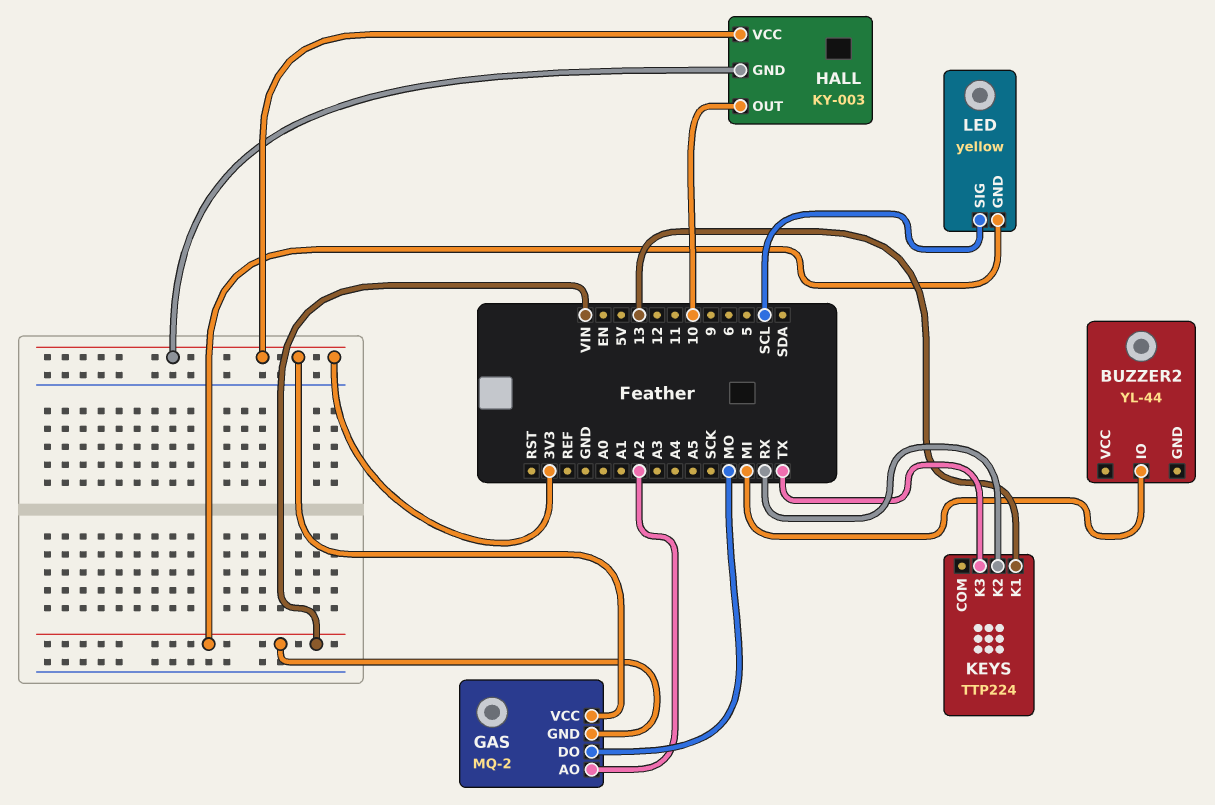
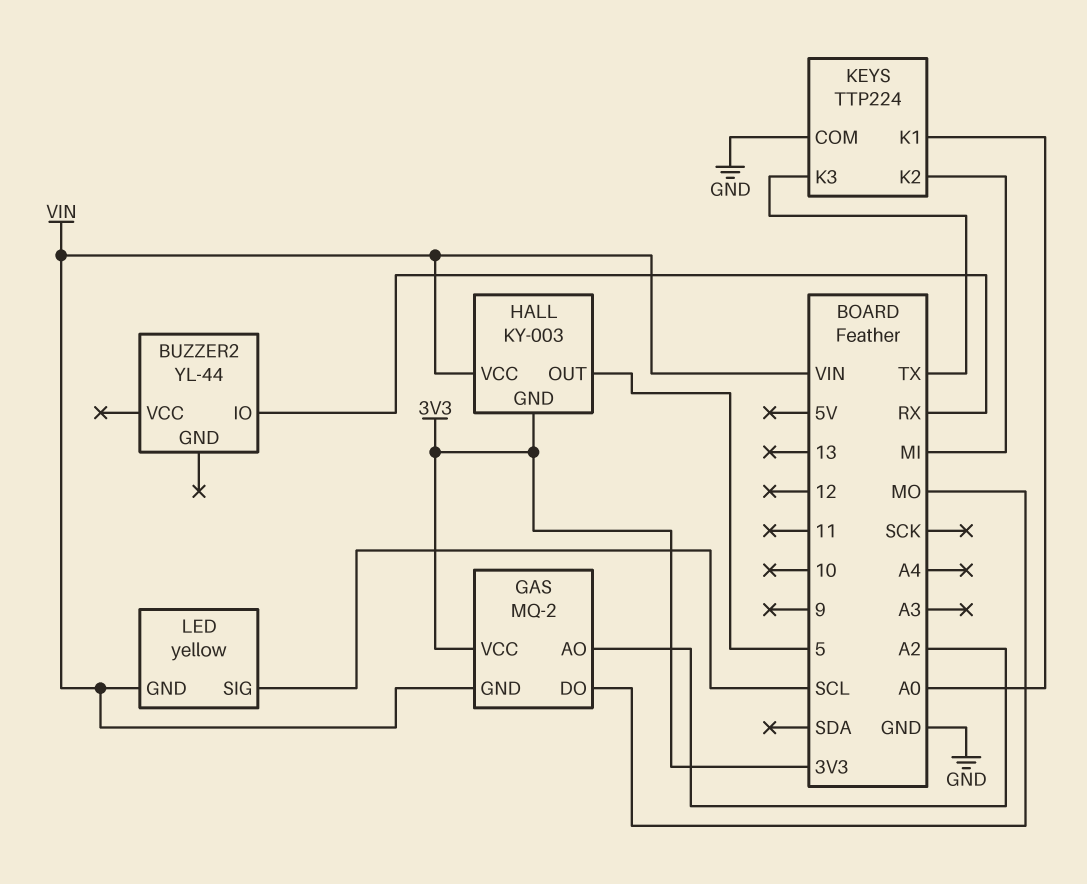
BUZZER2 pin IO: MI -> RX
HALL pin OUT: 10 -> 5
HALL pin VCC: 3V3 -> VIN
KEYS pin COM: none -> GND
KEYS pin K1: 13 -> A0
KEYS pin K2: RX -> MI

